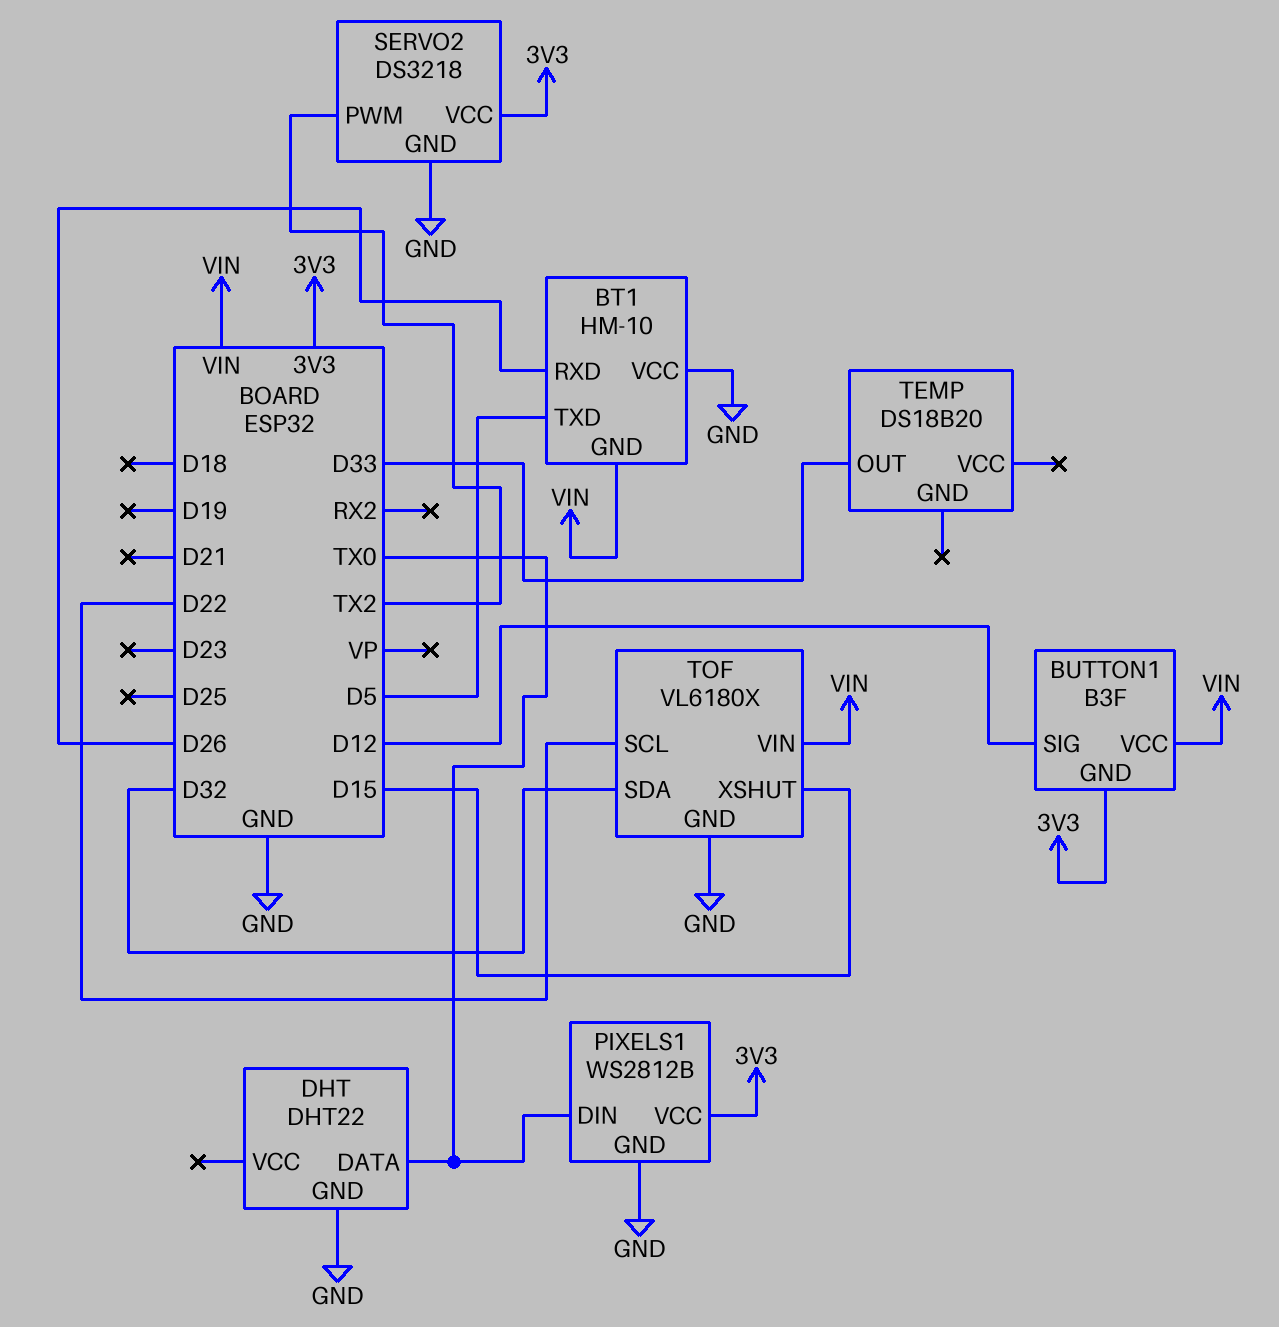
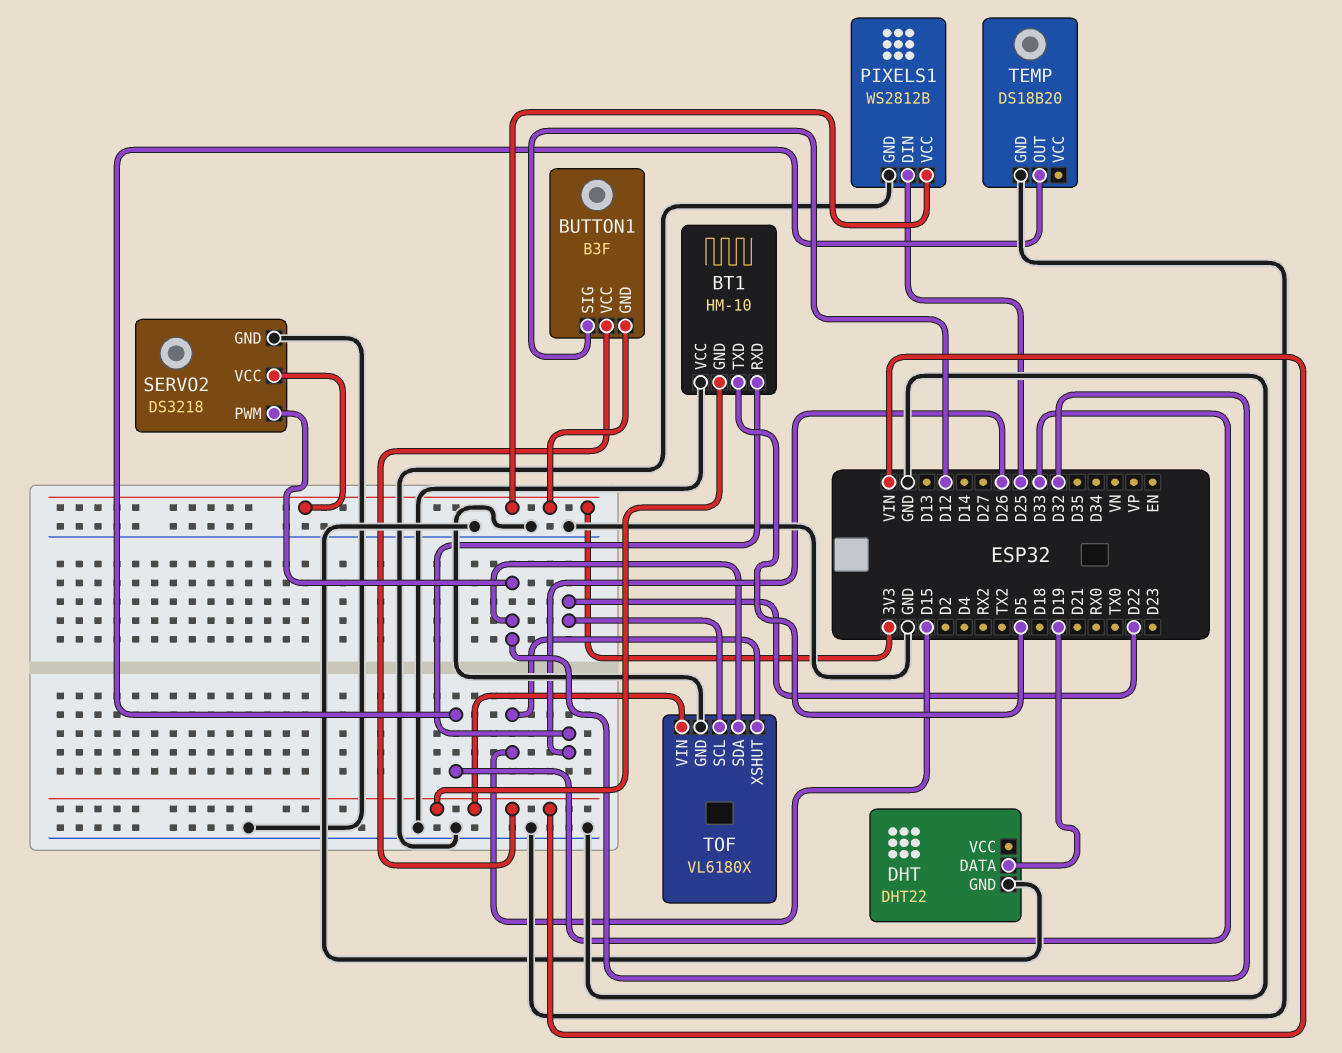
DHT pin DATA: TX0 -> D19
PIXELS1 pin DIN: TX0 -> D25
SERVO2 pin PWM: TX2 -> D32
TEMP pin GND: none -> GND

